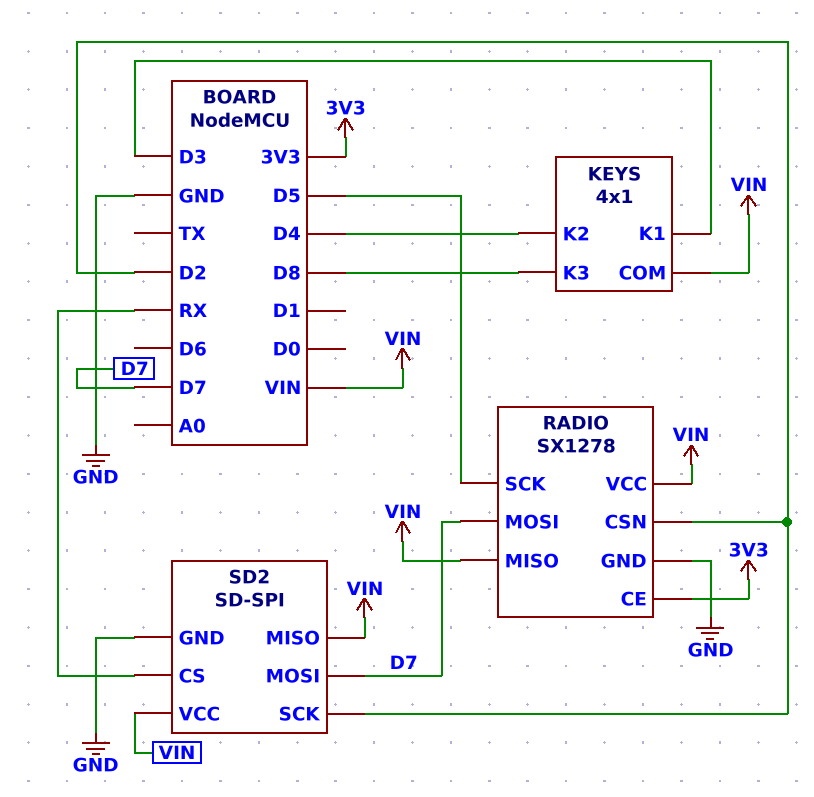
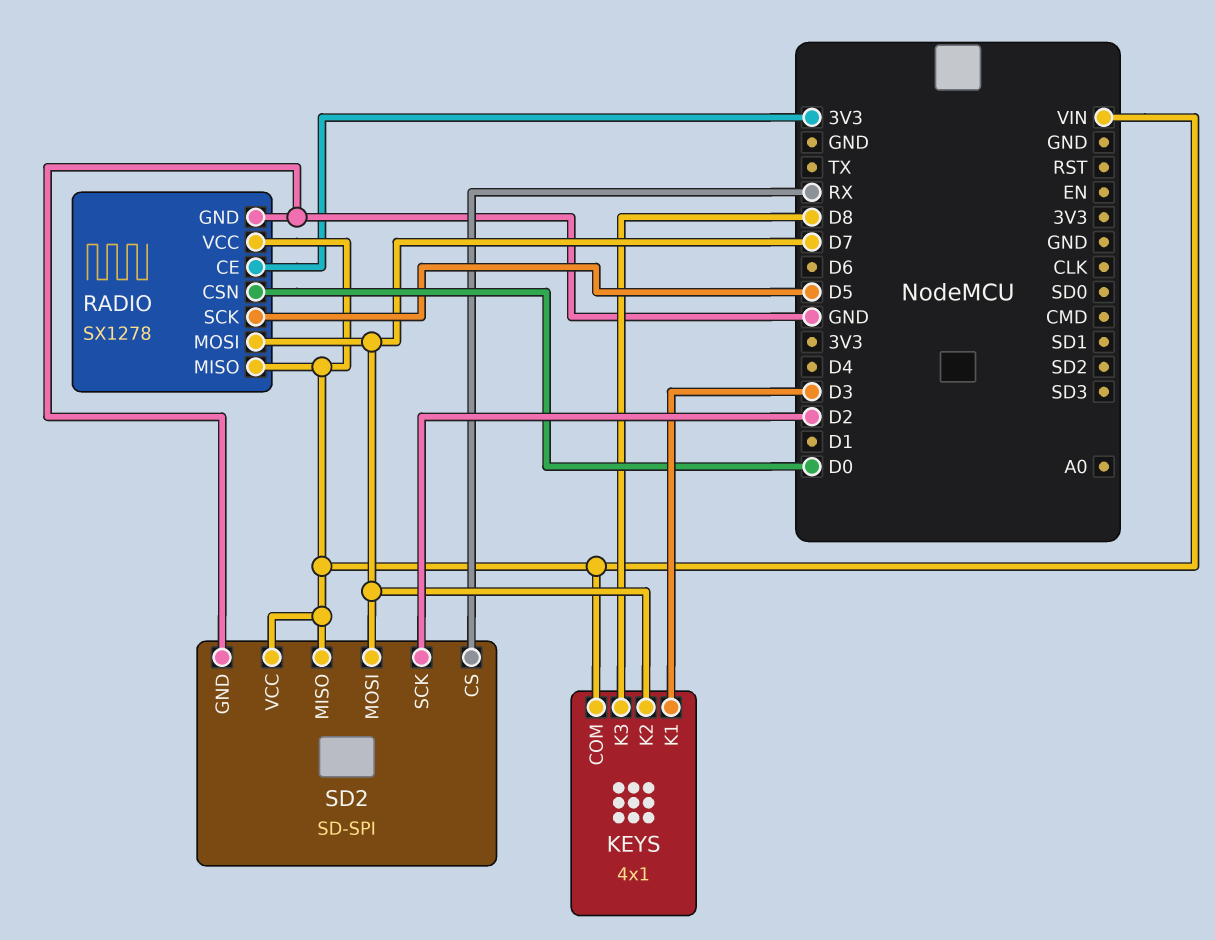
KEYS pin K2: D4 -> D7
RADIO pin CSN: D2 -> D0

